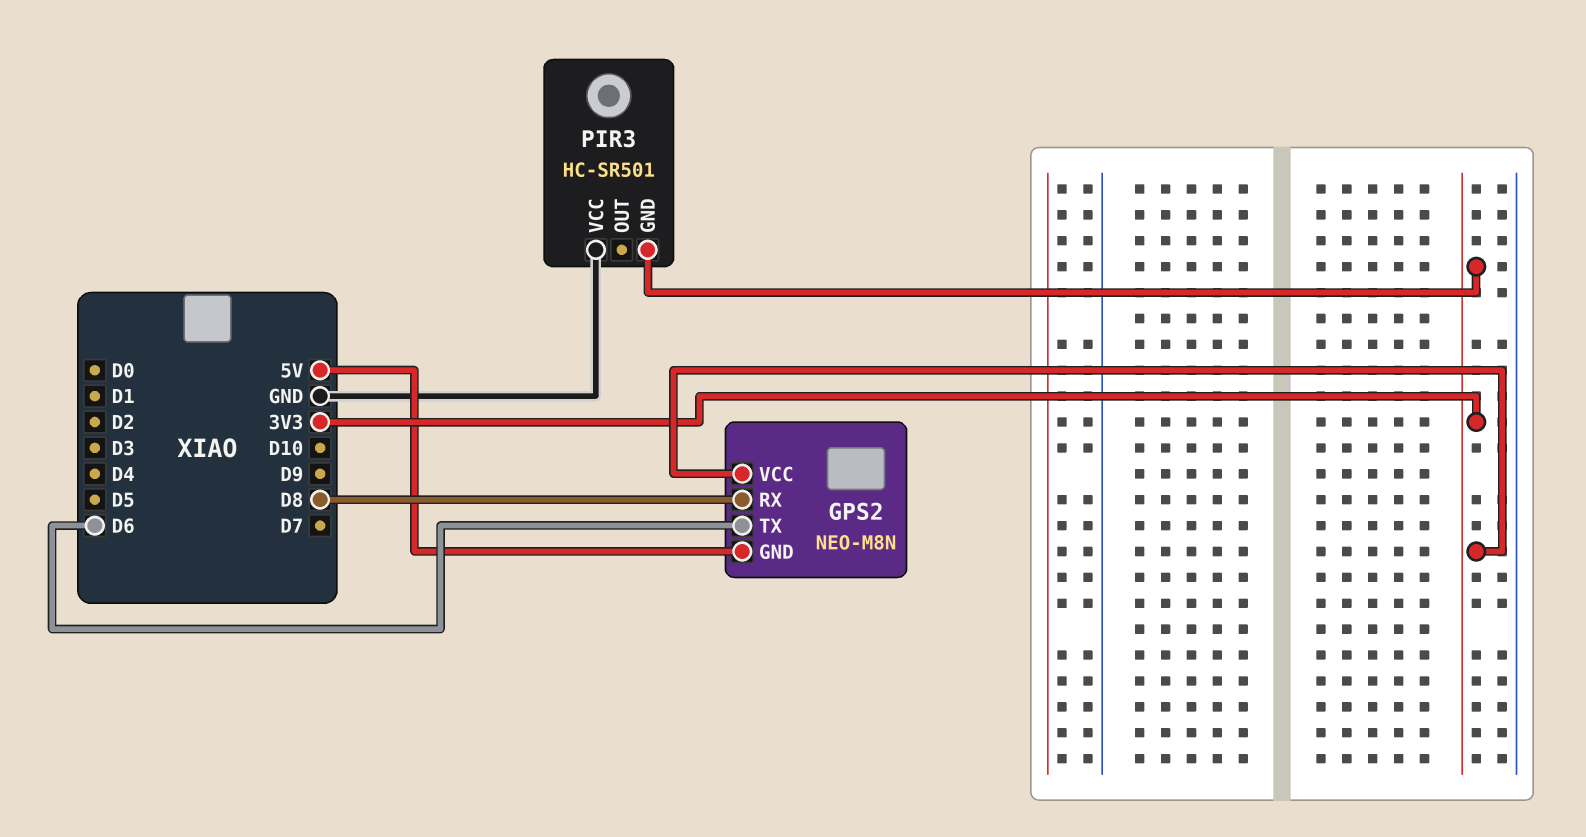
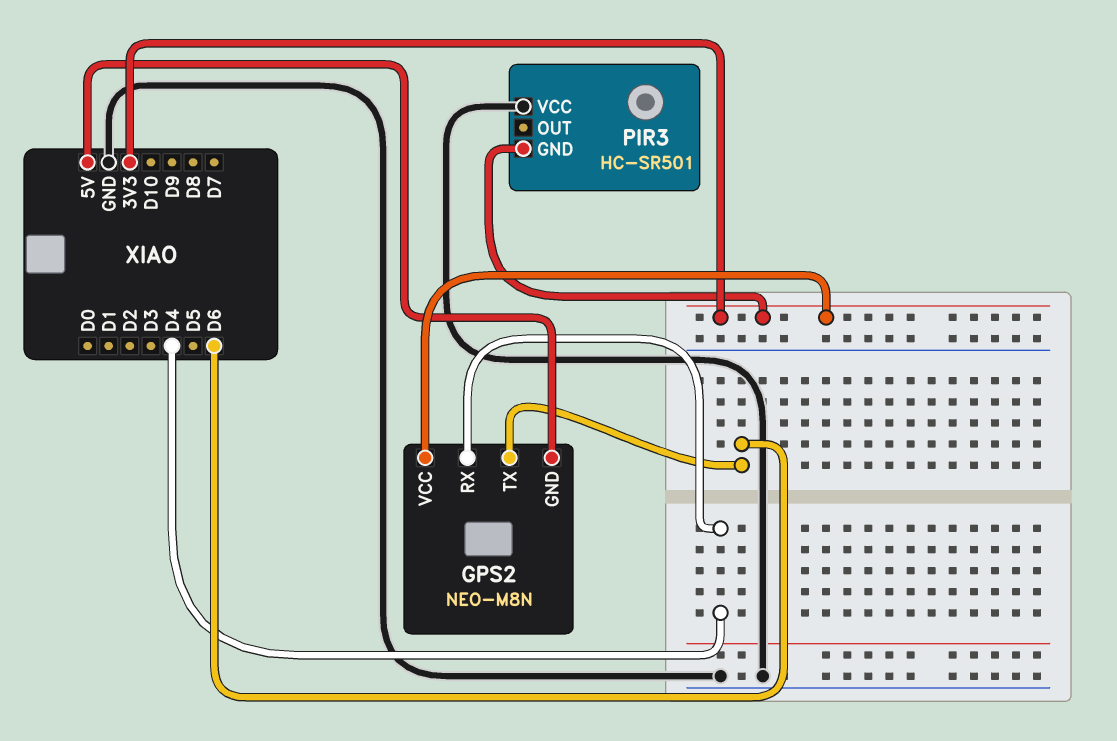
GPS2 pin RX: D8 -> D4

